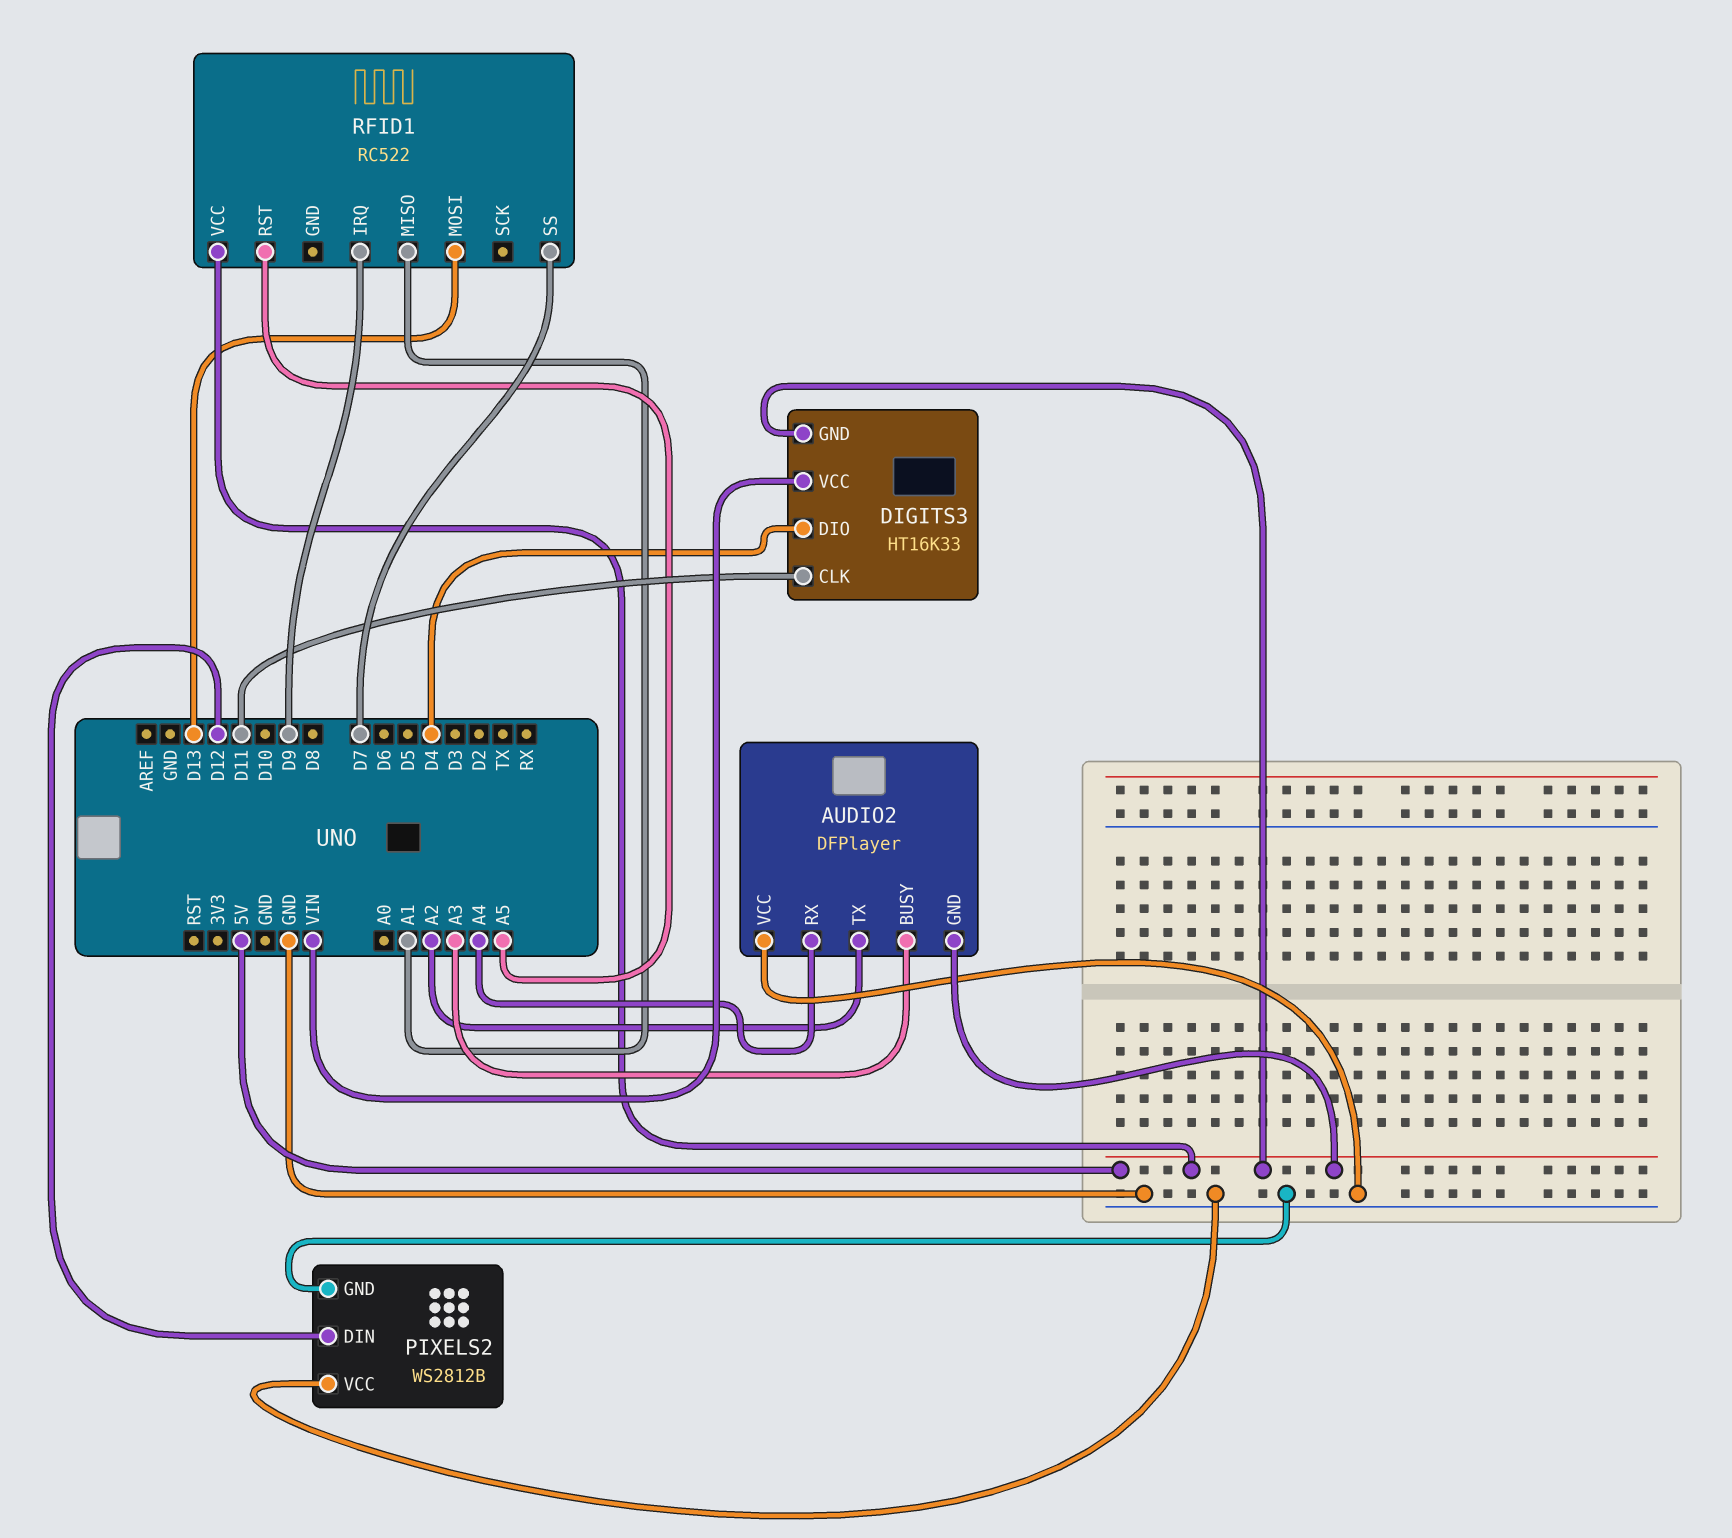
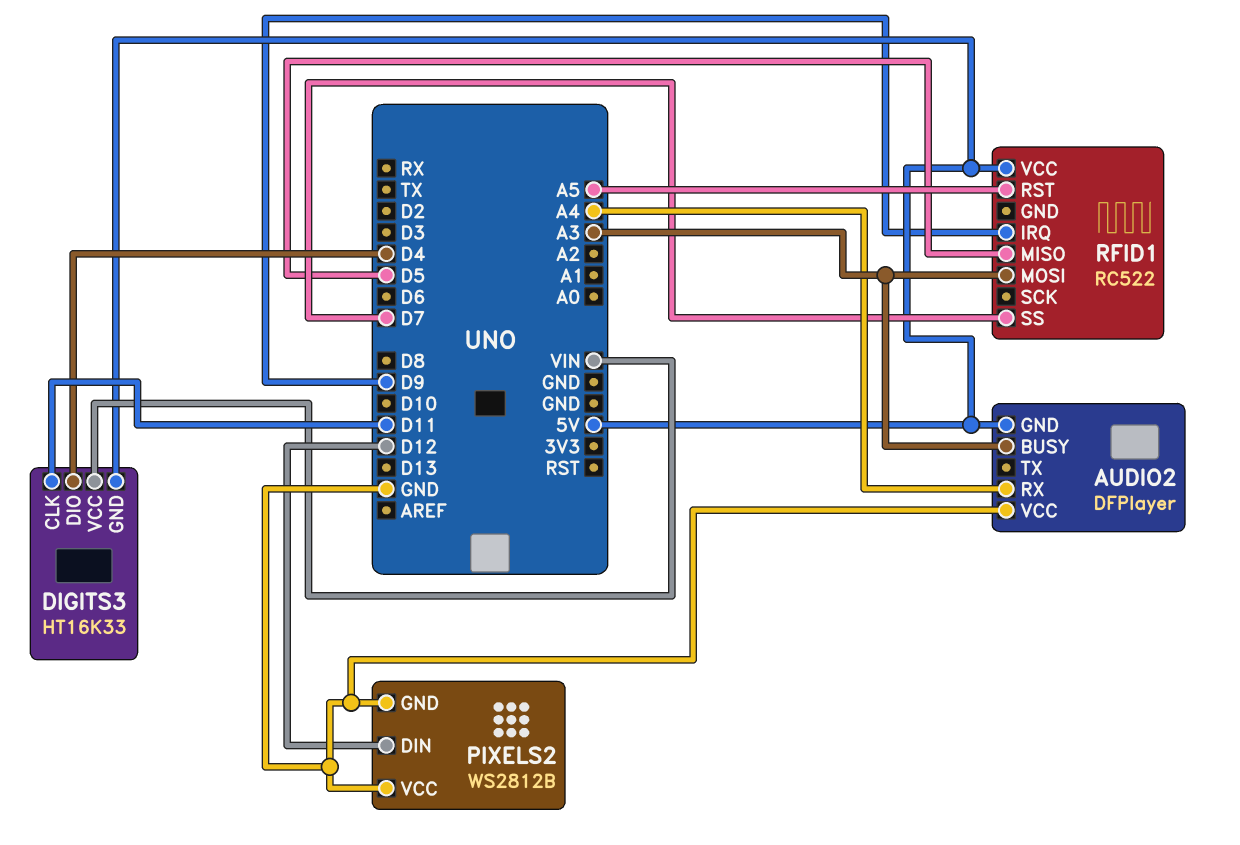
AUDIO2 pin TX: A2 -> none
RFID1 pin MISO: A1 -> D5
RFID1 pin MOSI: D13 -> A3

